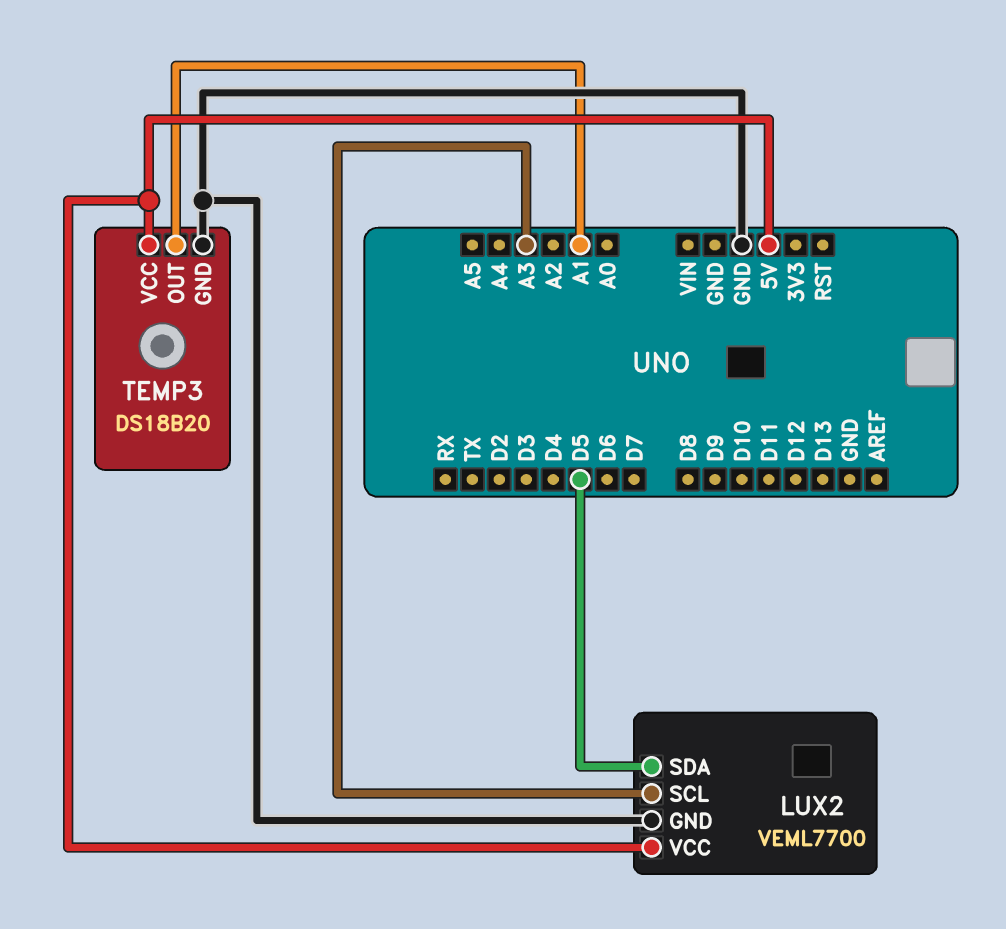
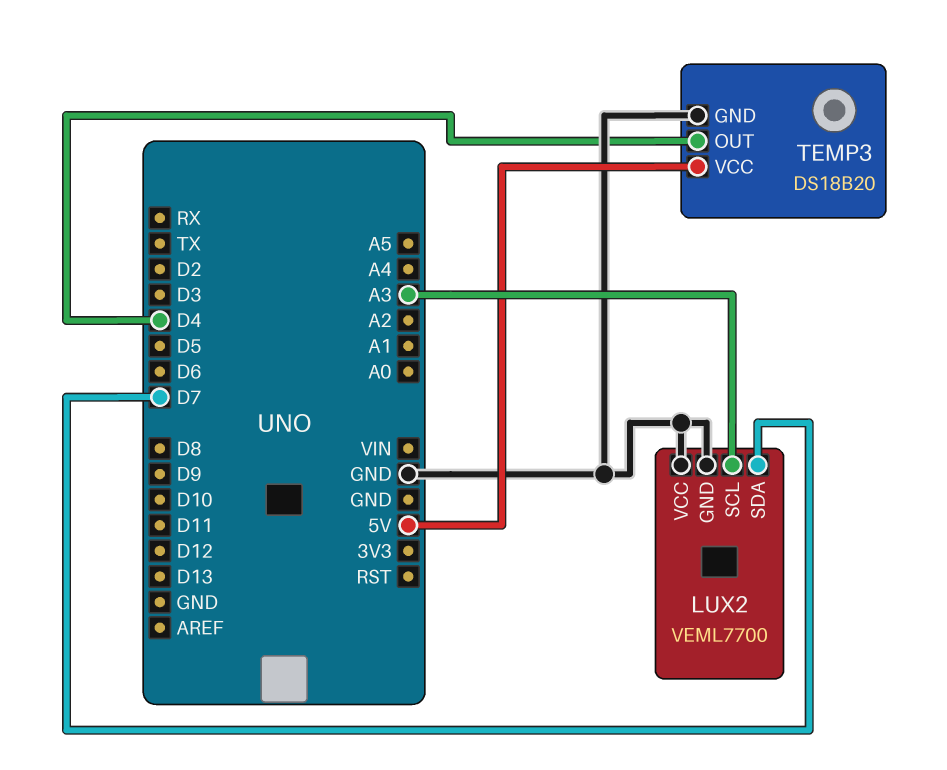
LUX2 pin SDA: D5 -> D7
LUX2 pin VCC: 5V -> GND
TEMP3 pin OUT: A1 -> D4

